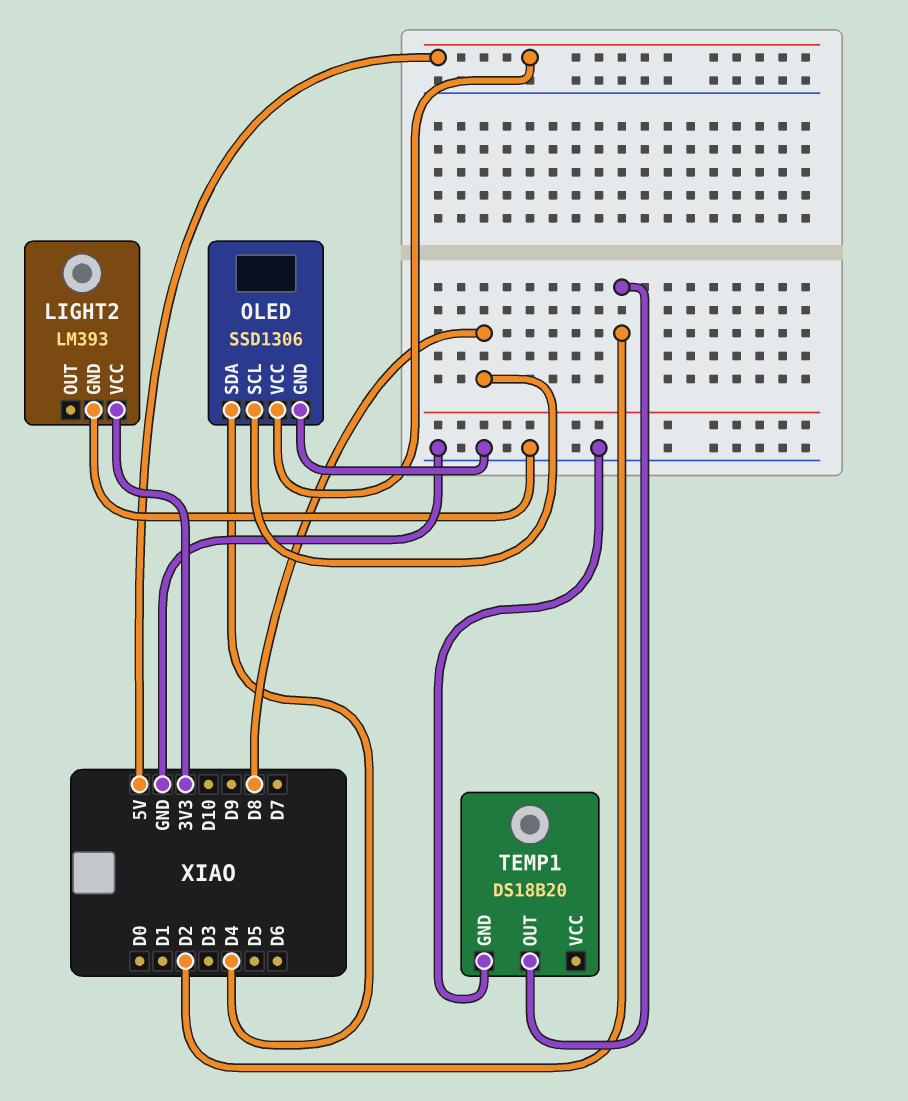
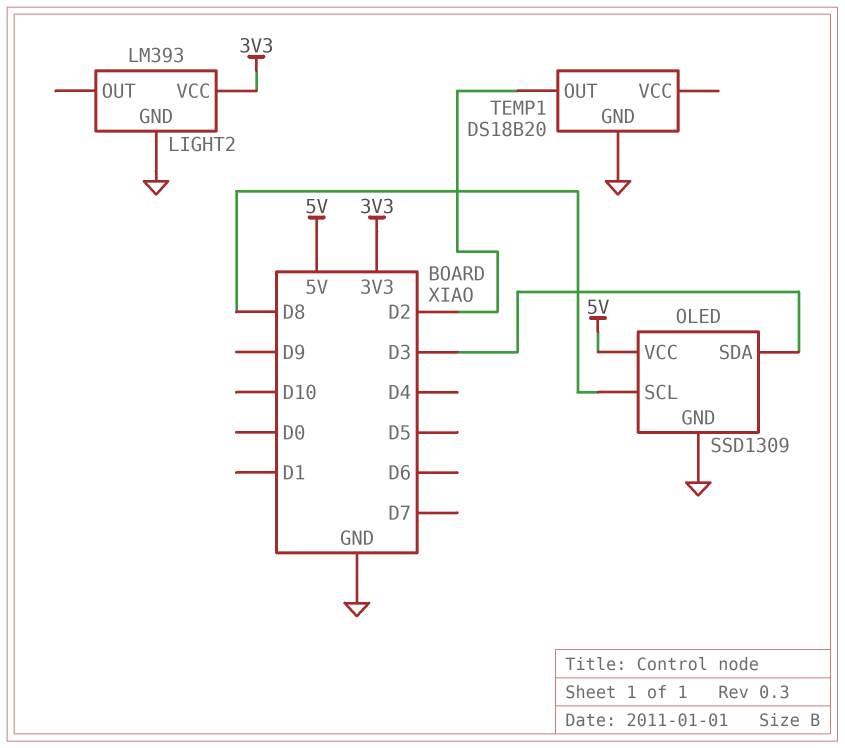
OLED: SSD1306 -> SSD1309
OLED pin SDA: D4 -> D3

